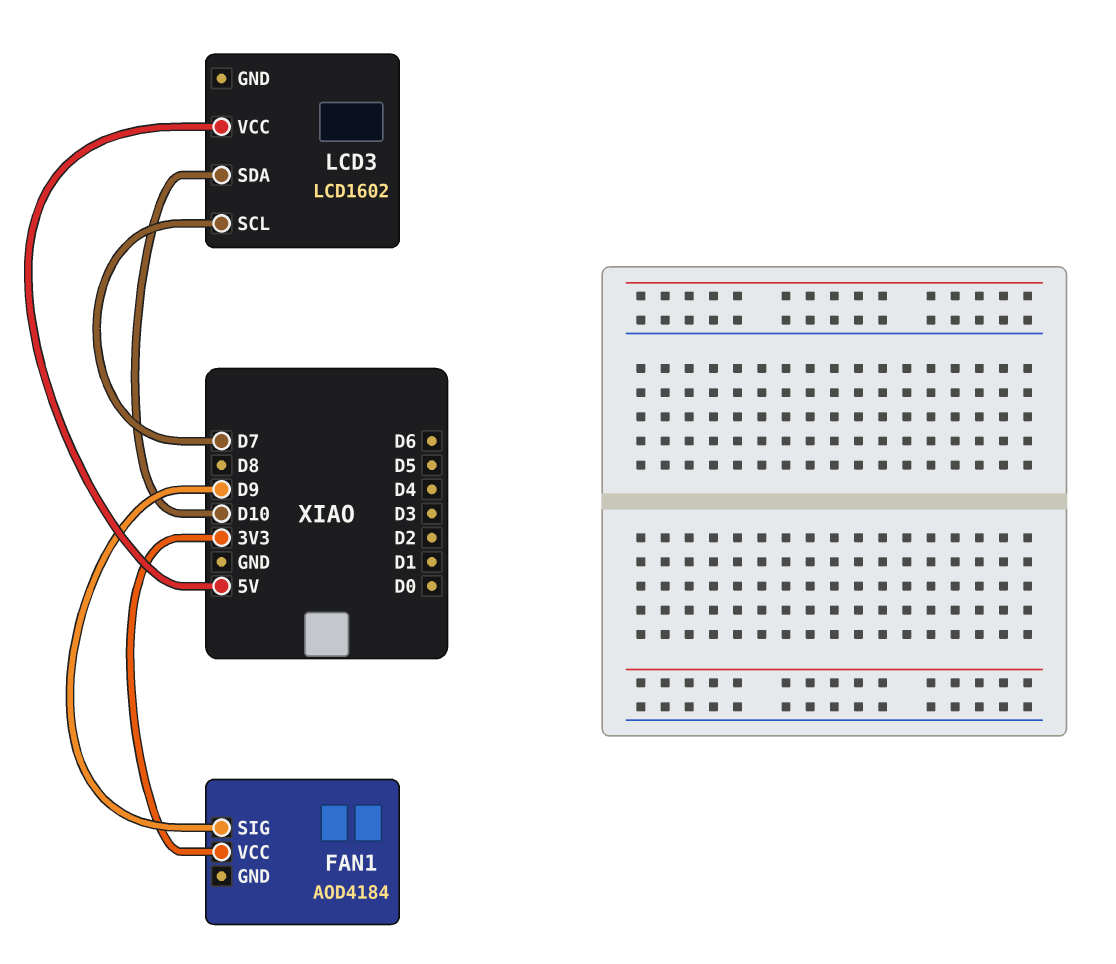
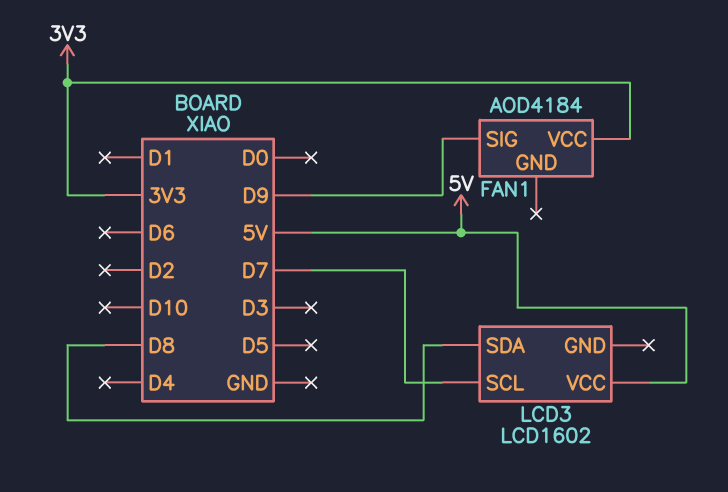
LCD3 pin SDA: D10 -> D8

